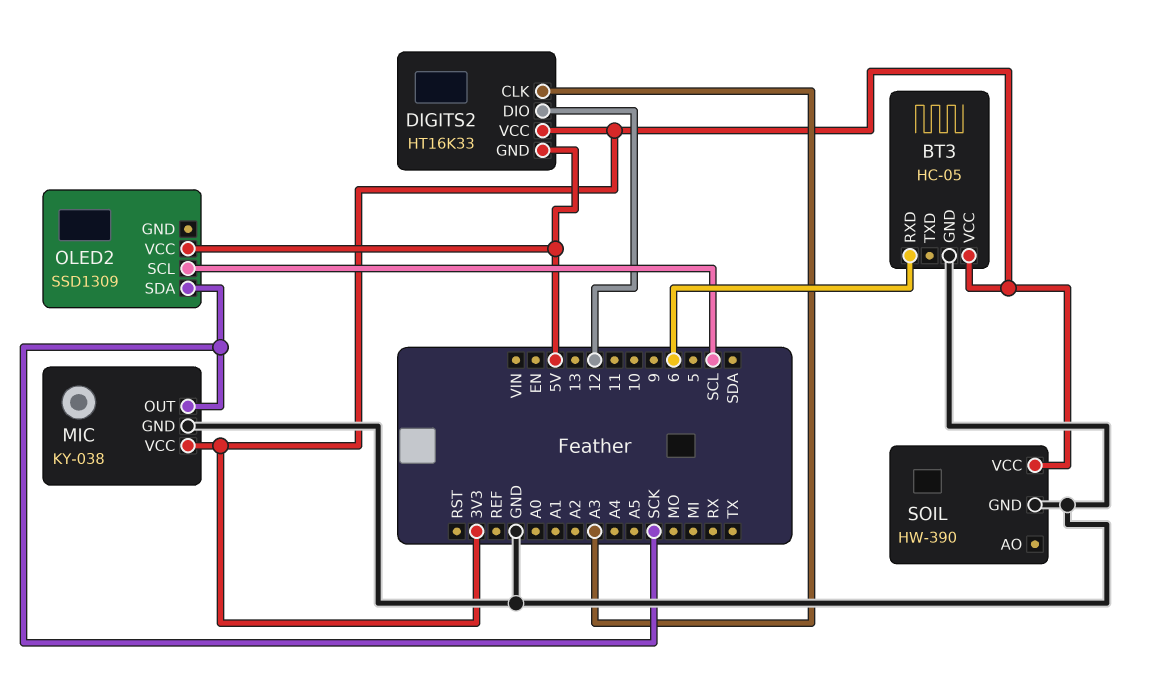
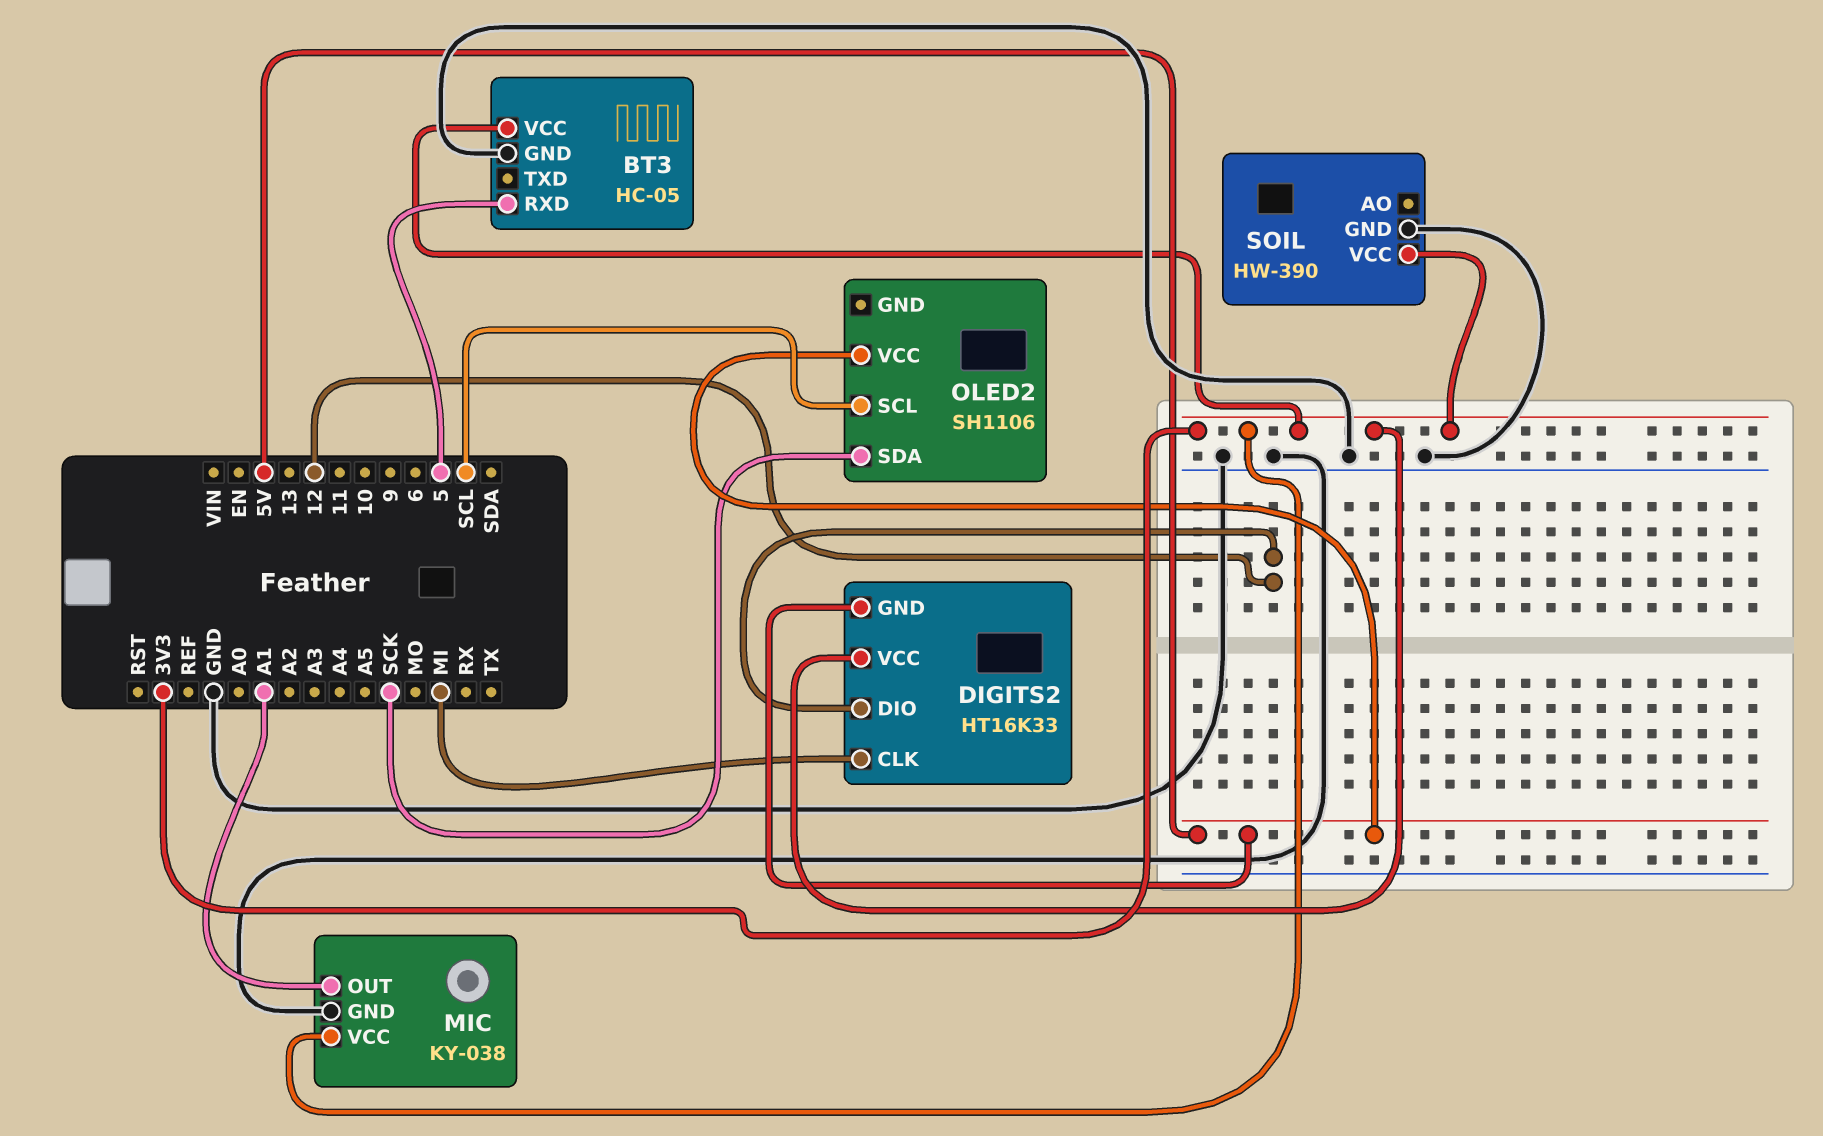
BT3 pin RXD: 6 -> 5
DIGITS2 pin CLK: A3 -> MI
MIC pin OUT: SCK -> A1
OLED2: SSD1309 -> SH1106

